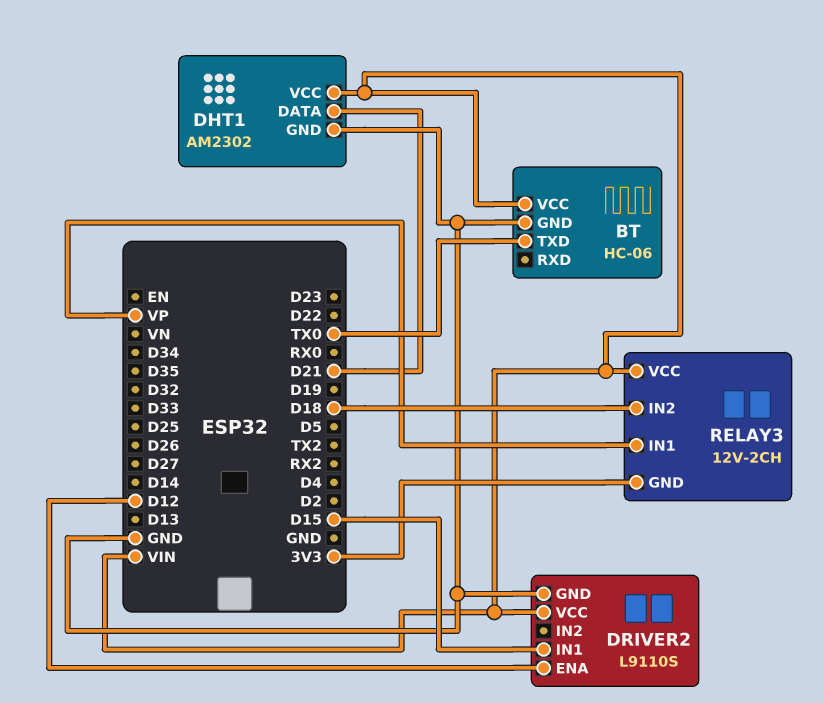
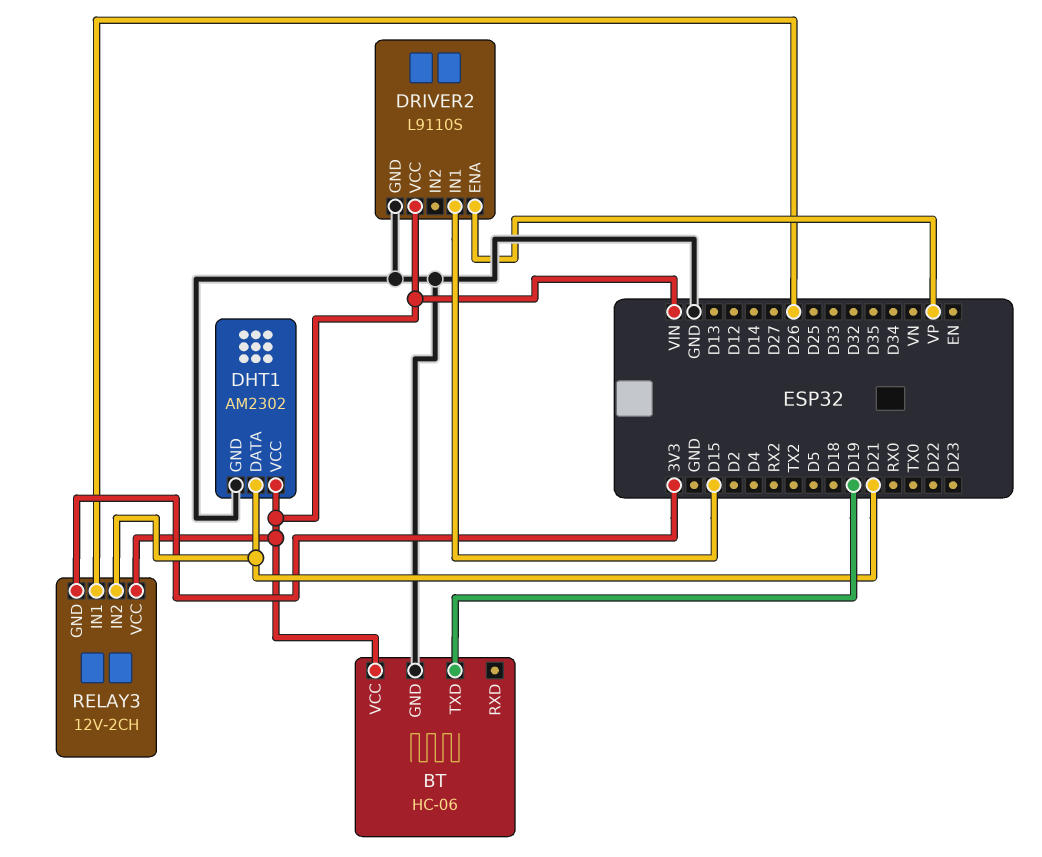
BT pin TXD: TX0 -> D19
DRIVER2 pin ENA: D12 -> VP
RELAY3 pin IN1: VP -> D26
RELAY3 pin IN2: D18 -> D21

